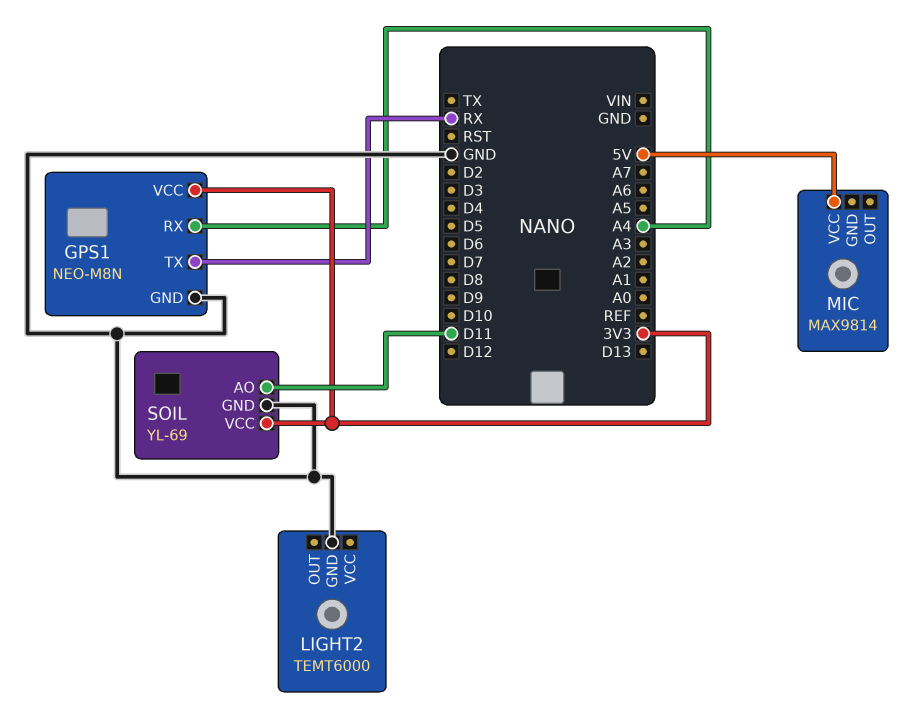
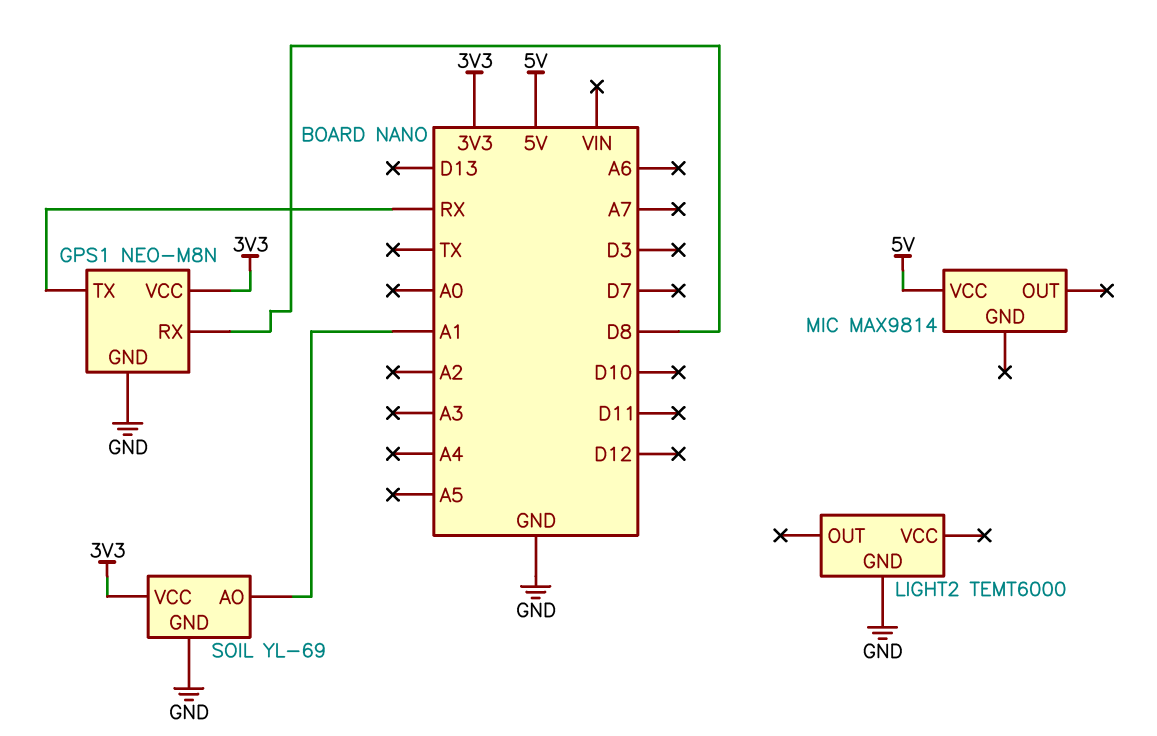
GPS1 pin RX: A4 -> D8
SOIL pin AO: D11 -> A1

